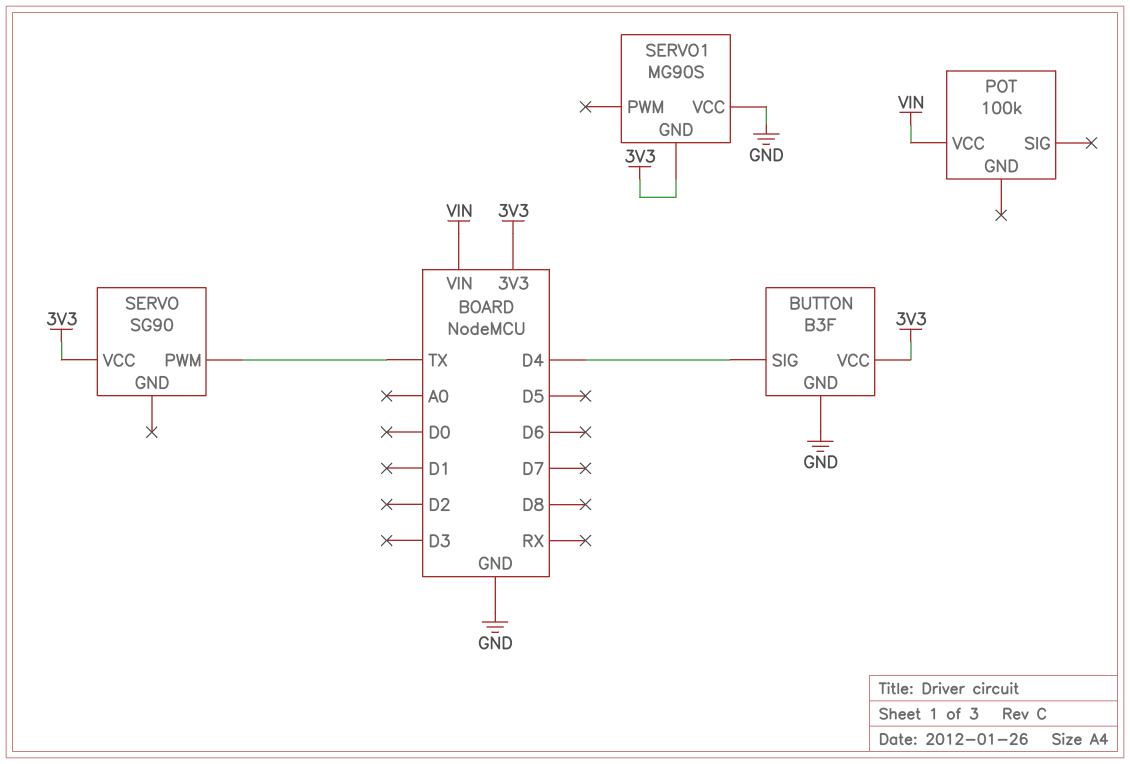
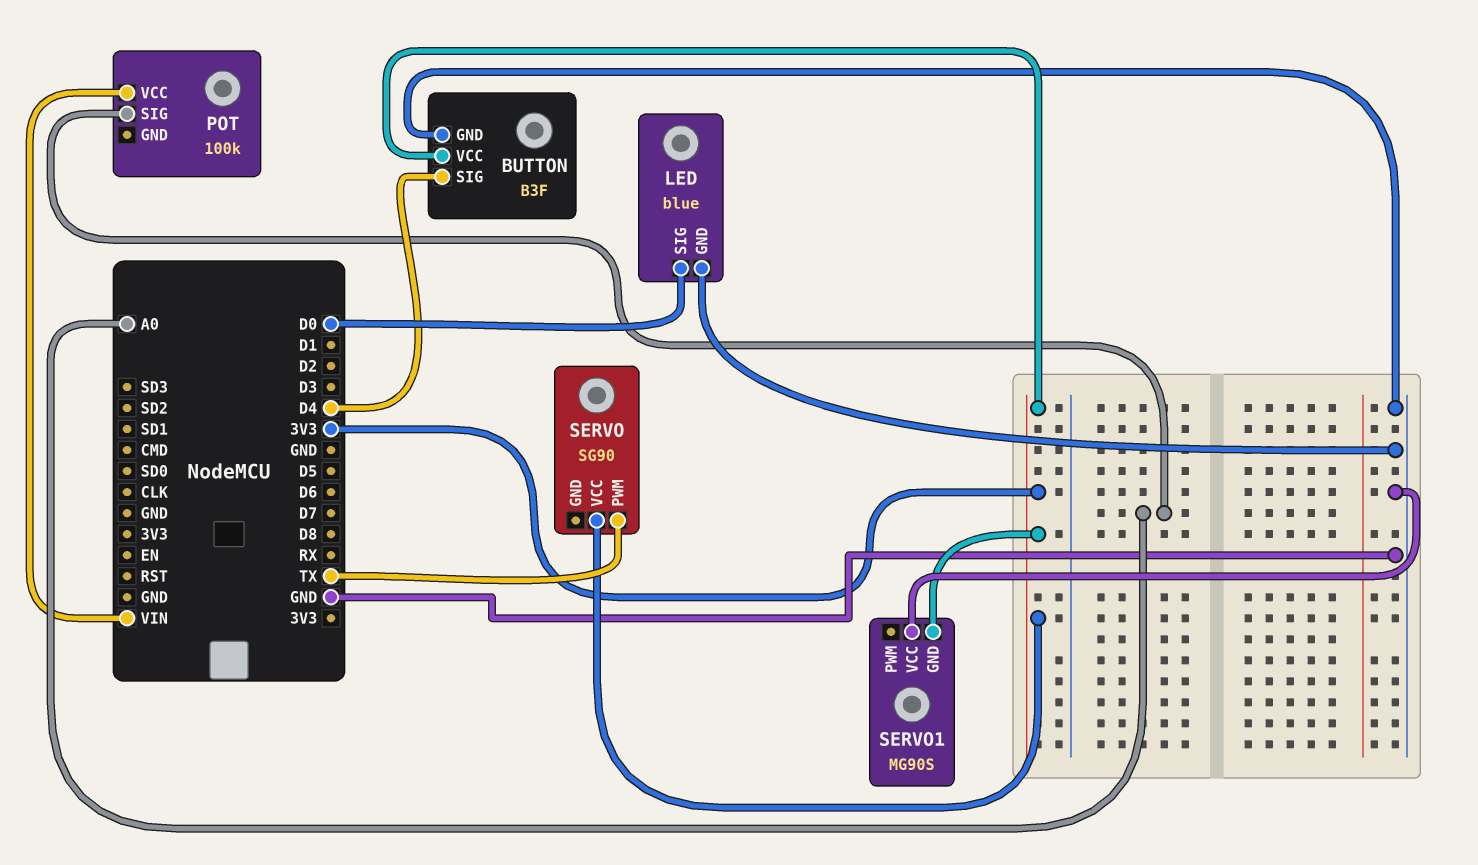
LED: none -> blue
LED pin GND: none -> GND
LED pin SIG: none -> D0
POT pin SIG: none -> A0

